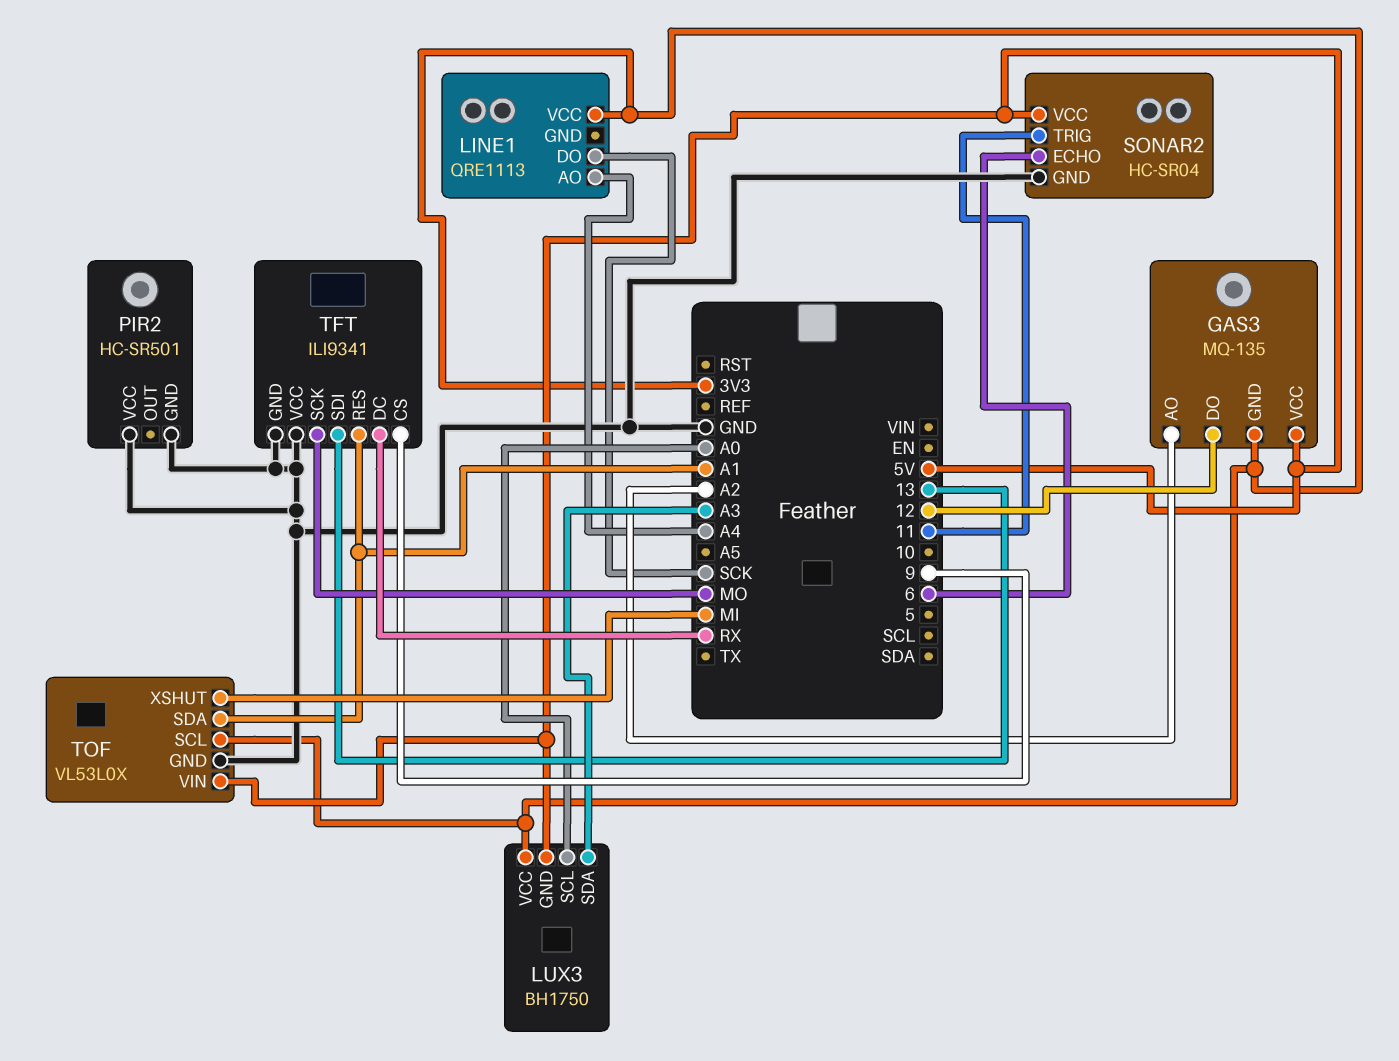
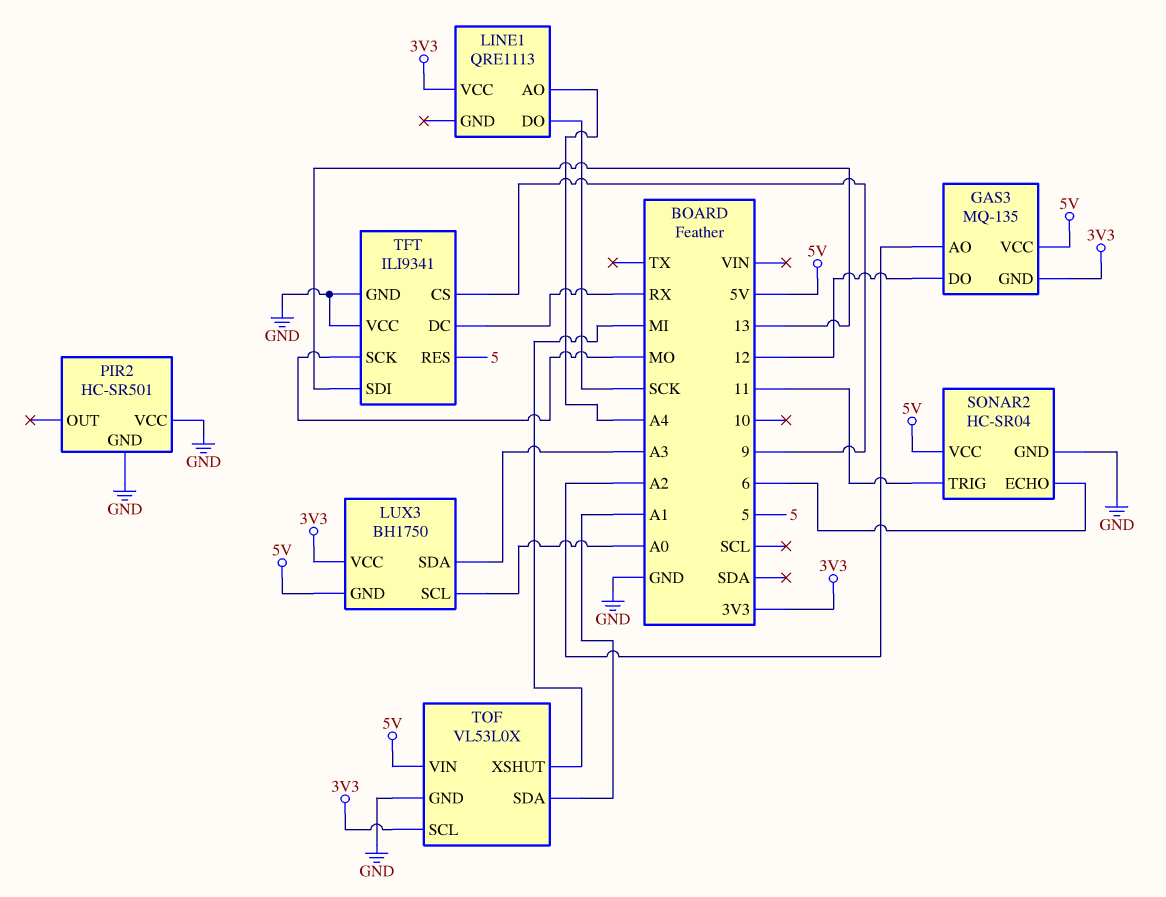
TFT pin RES: A1 -> 5

